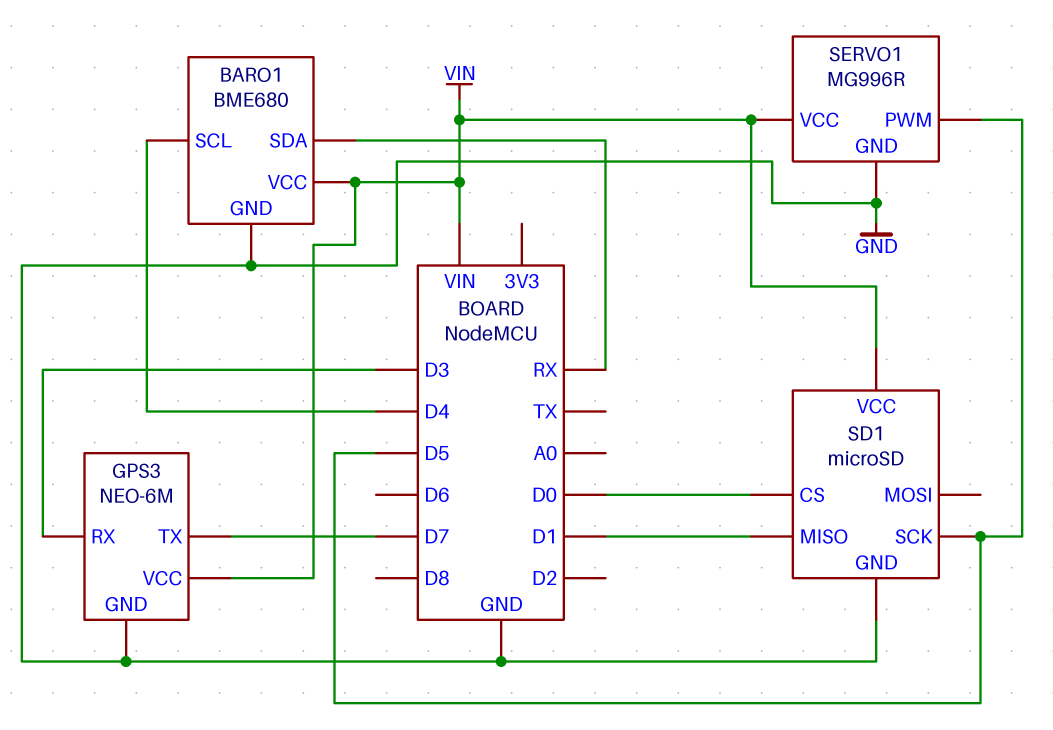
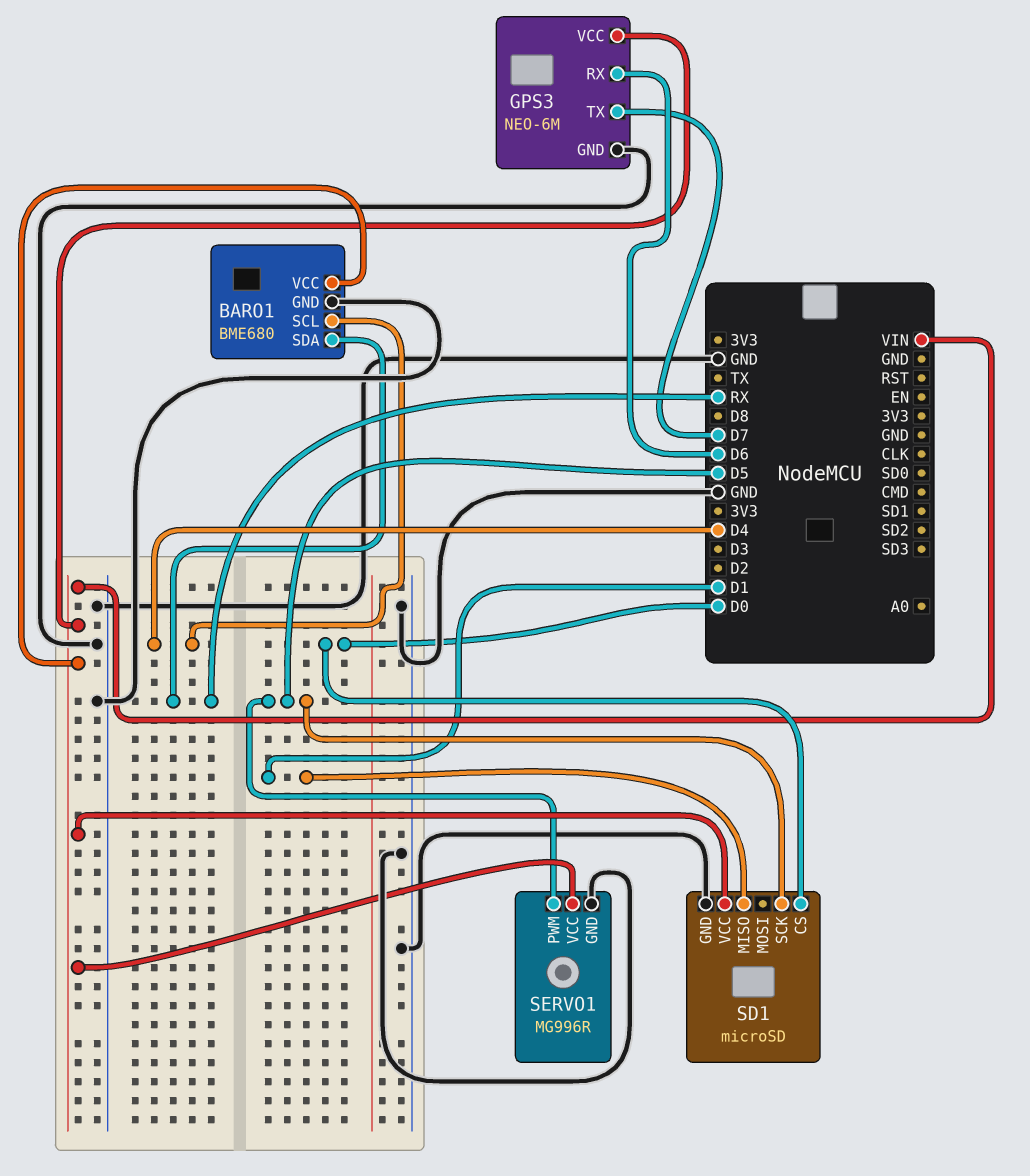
GPS3 pin RX: D3 -> D6

